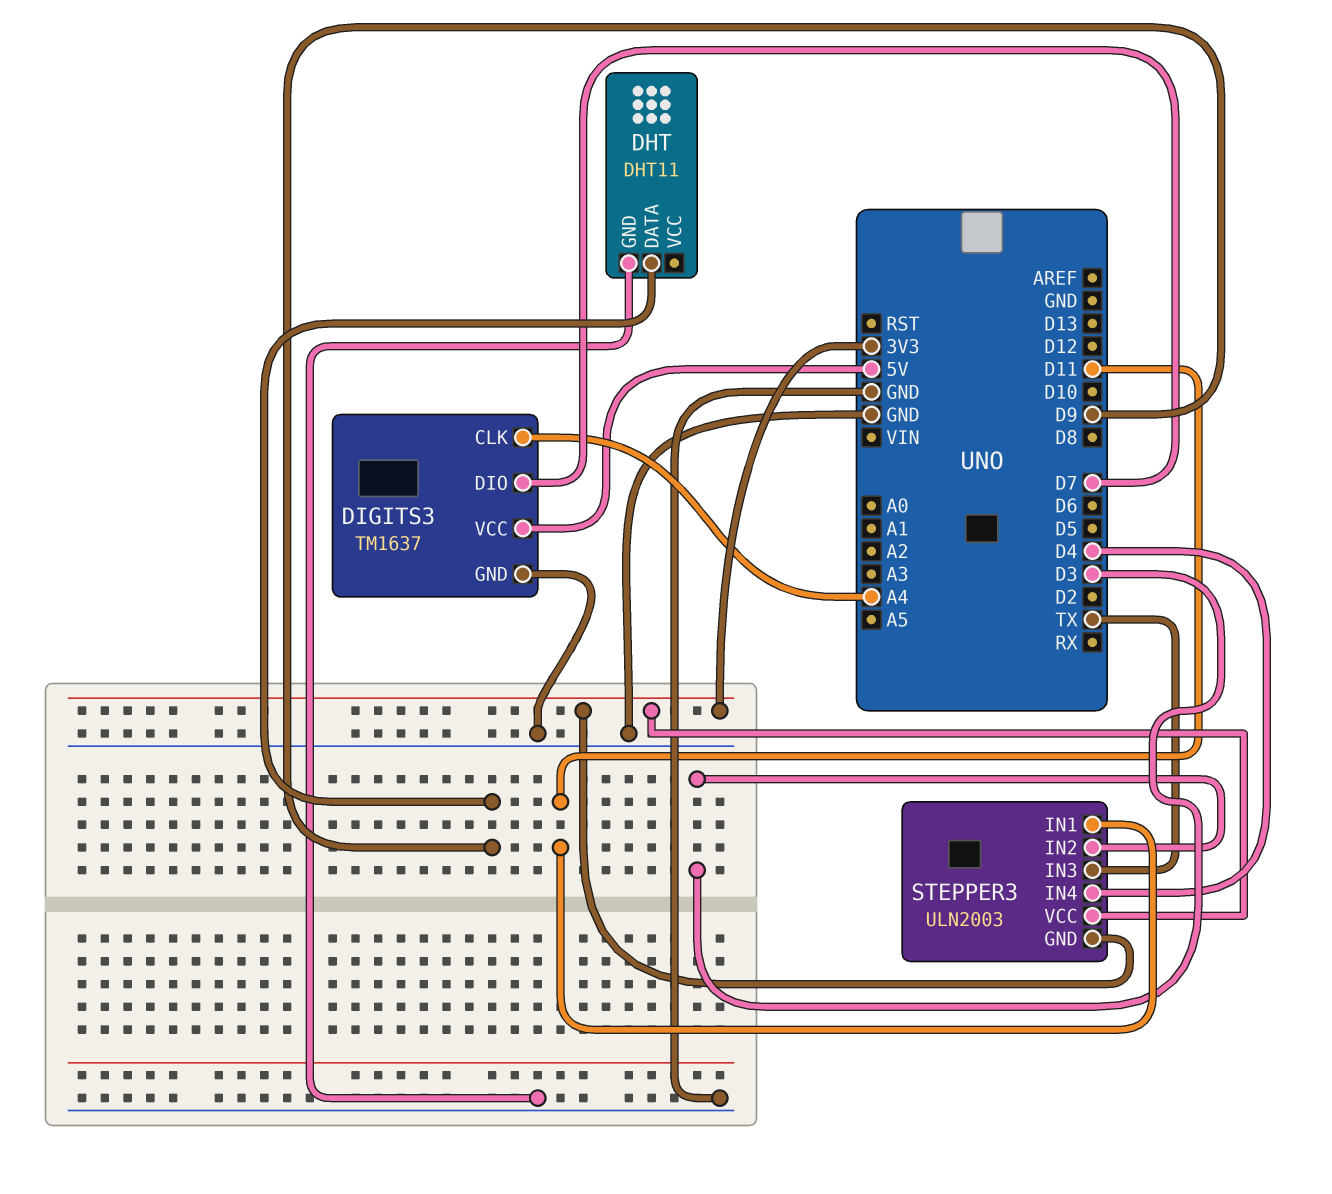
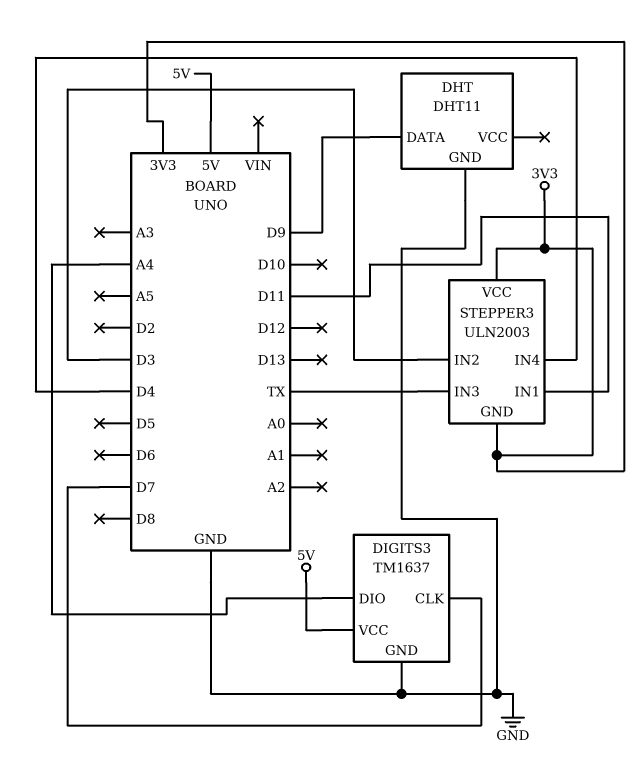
DIGITS3 pin CLK: A4 -> D7
DIGITS3 pin DIO: D7 -> A4

